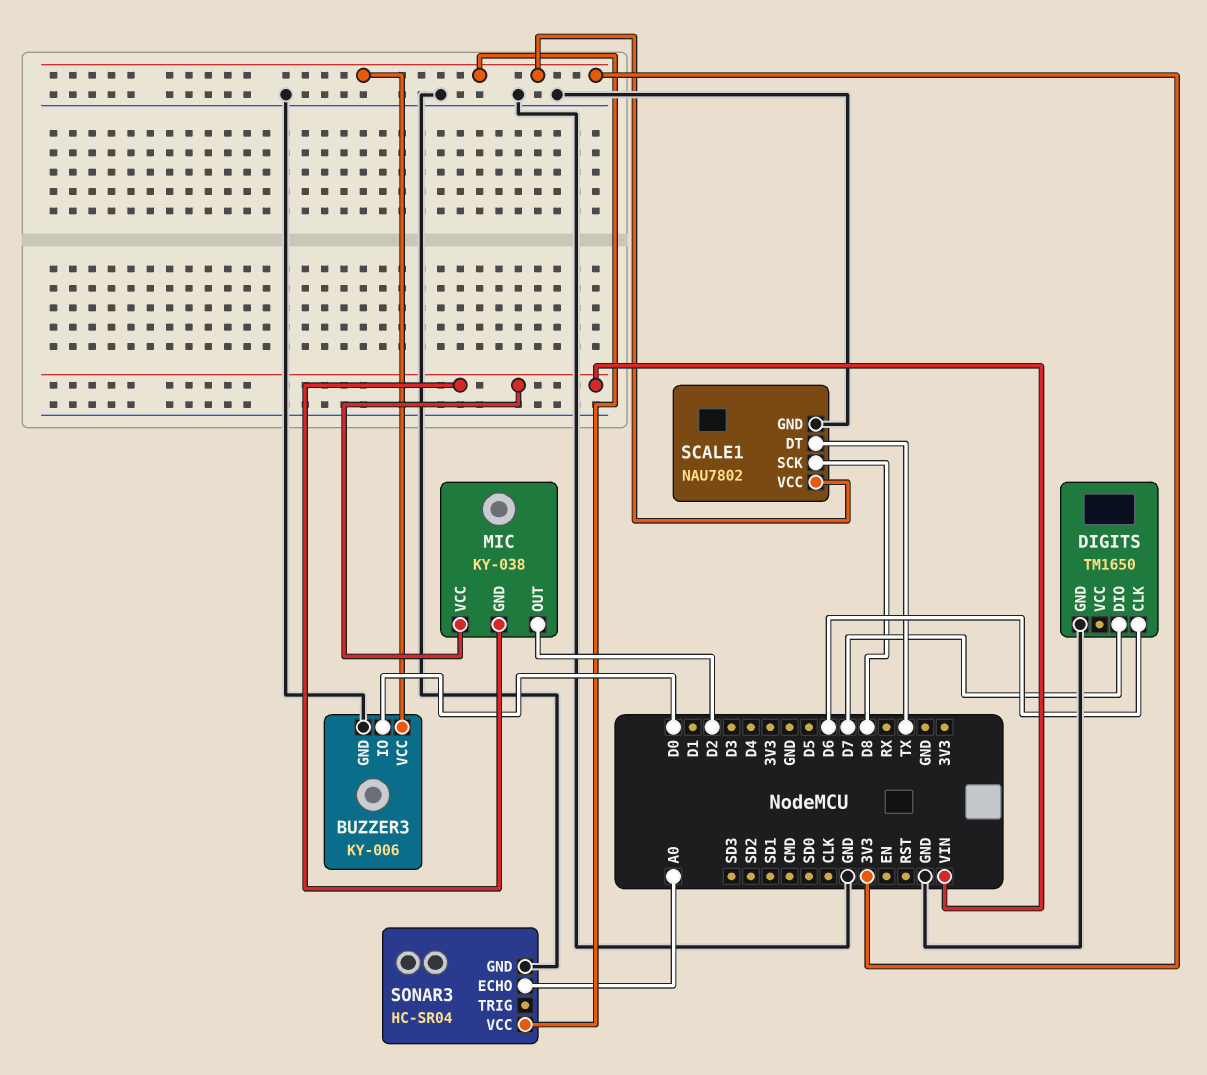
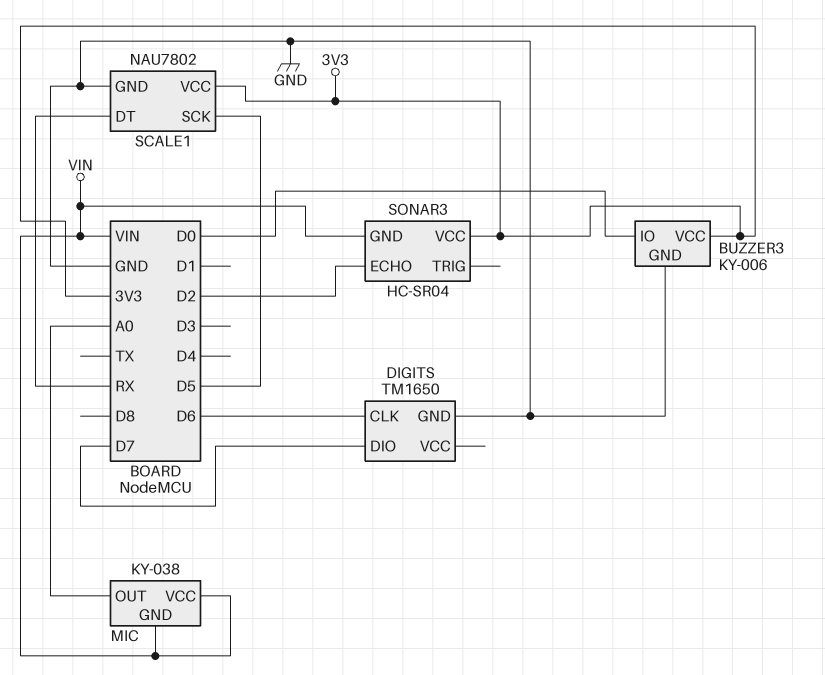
MIC pin OUT: D2 -> A0
SCALE1 pin DT: TX -> RX
SCALE1 pin SCK: D8 -> D5
SONAR3 pin ECHO: A0 -> D2
SONAR3 pin GND: GND -> VIN

